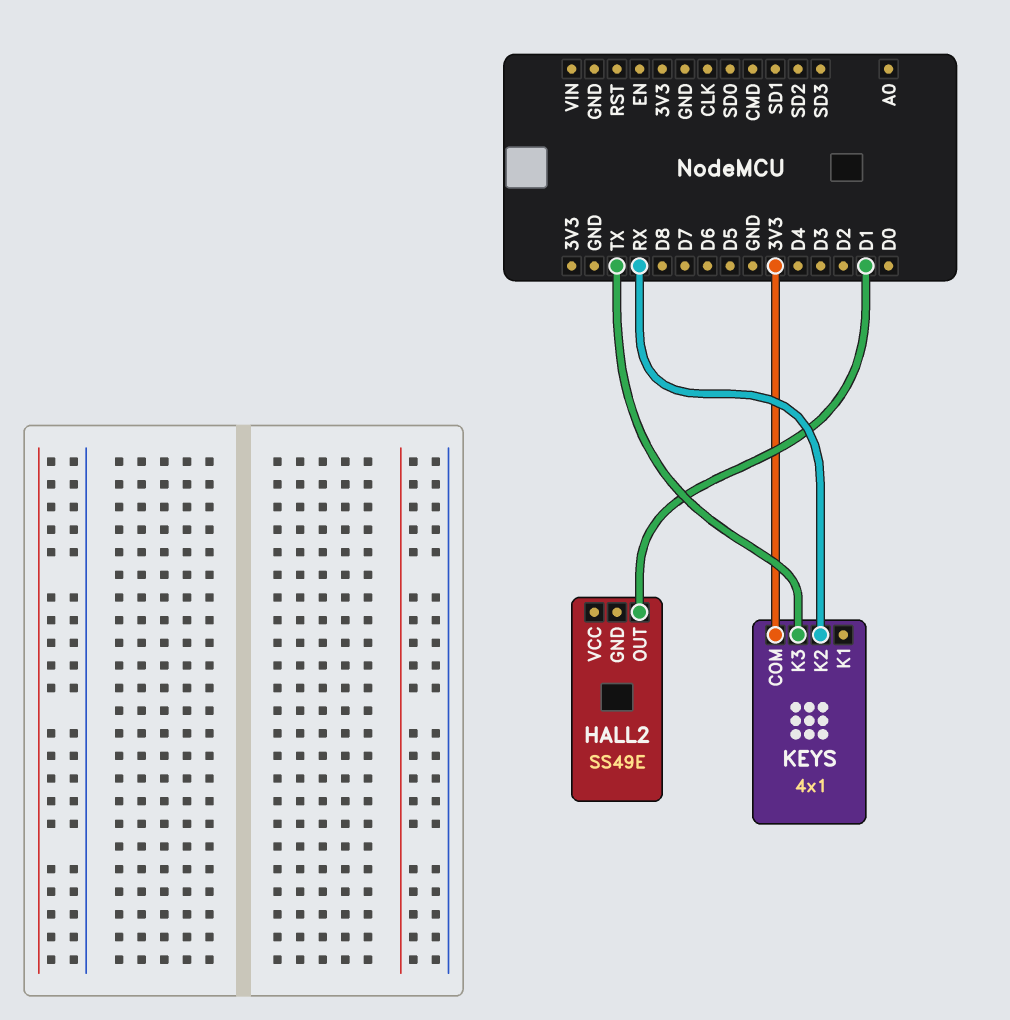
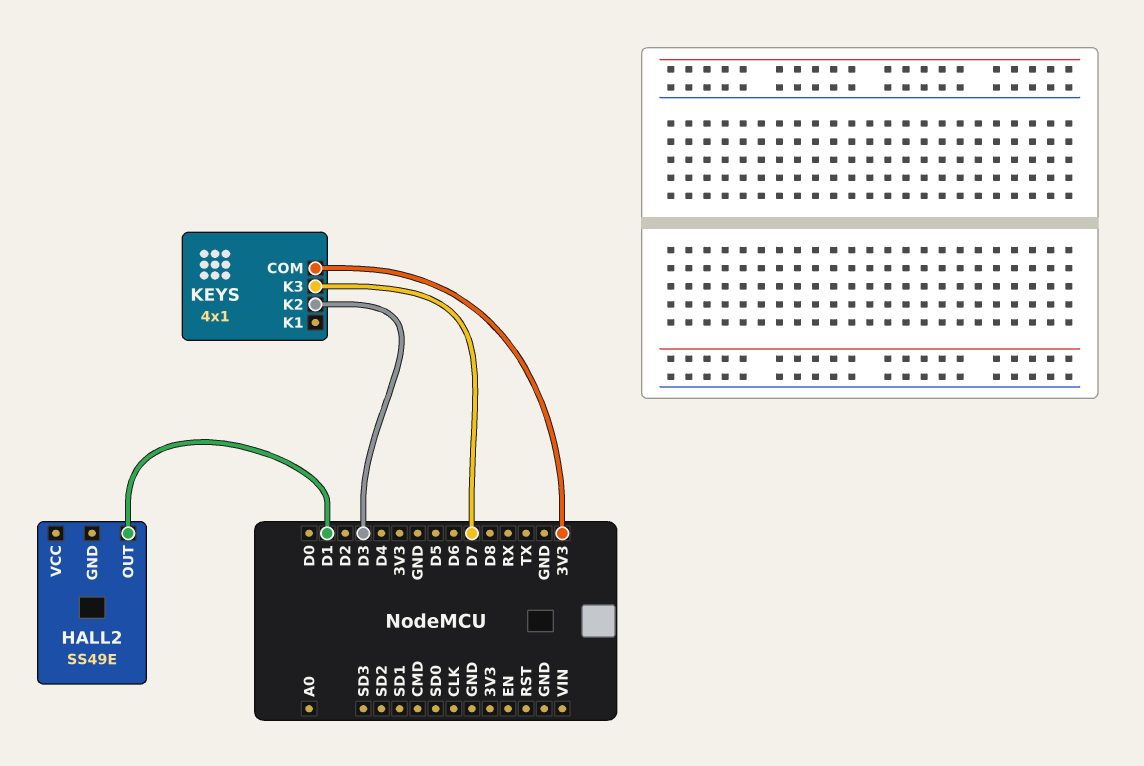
KEYS pin K2: RX -> D3
KEYS pin K3: TX -> D7

